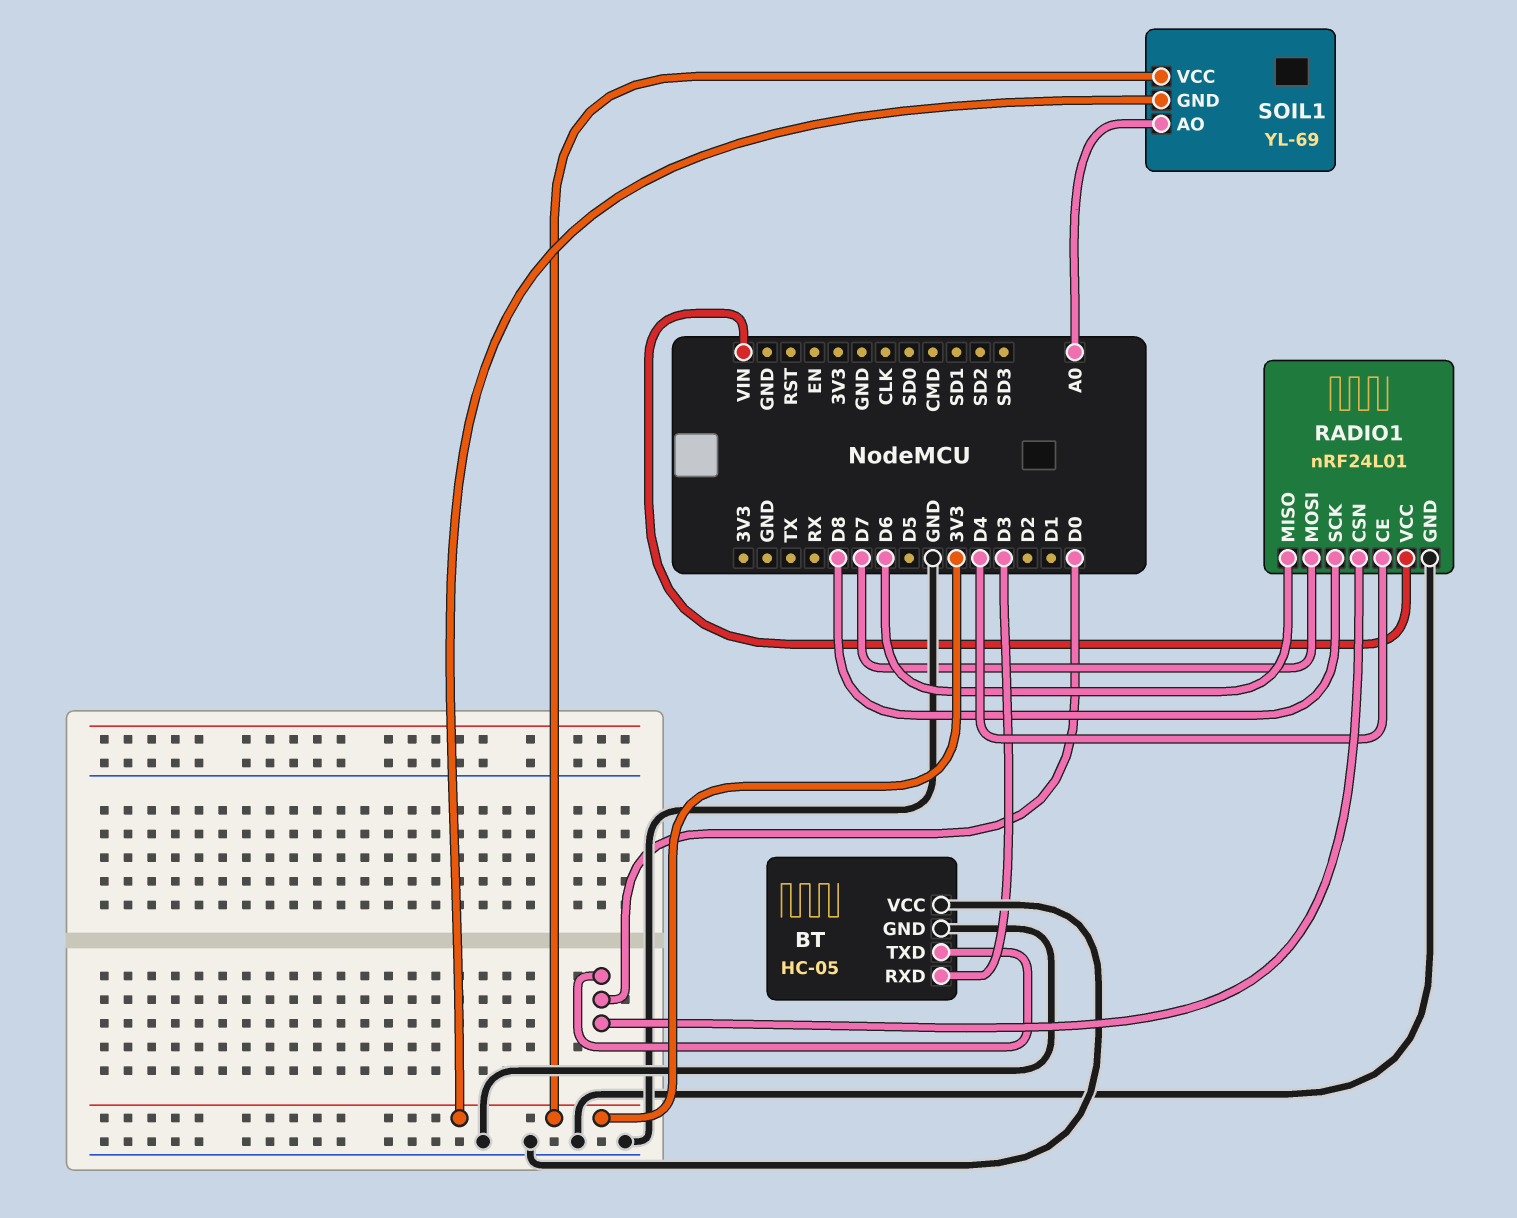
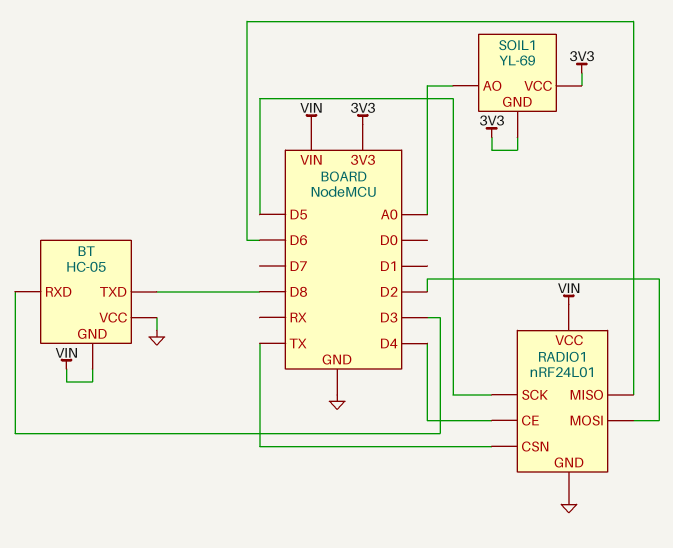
BT pin GND: GND -> VIN
BT pin TXD: D0 -> D8
RADIO1 pin CSN: D0 -> TX
RADIO1 pin MOSI: D7 -> D2
RADIO1 pin SCK: D8 -> D5

